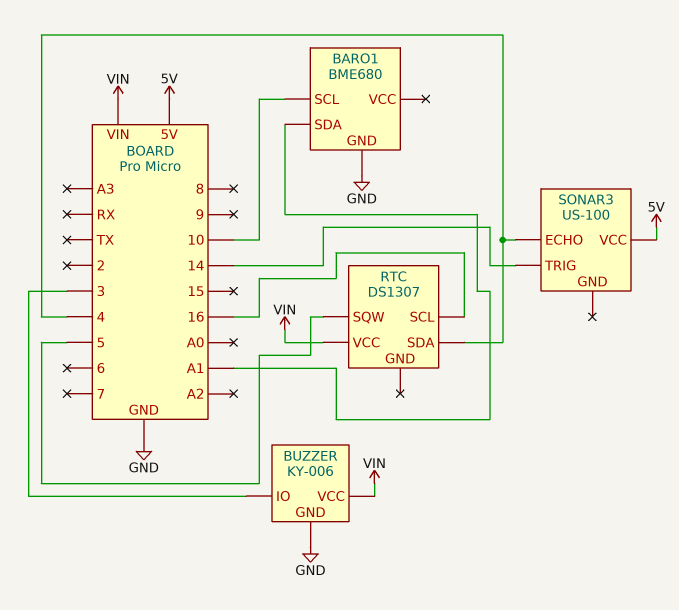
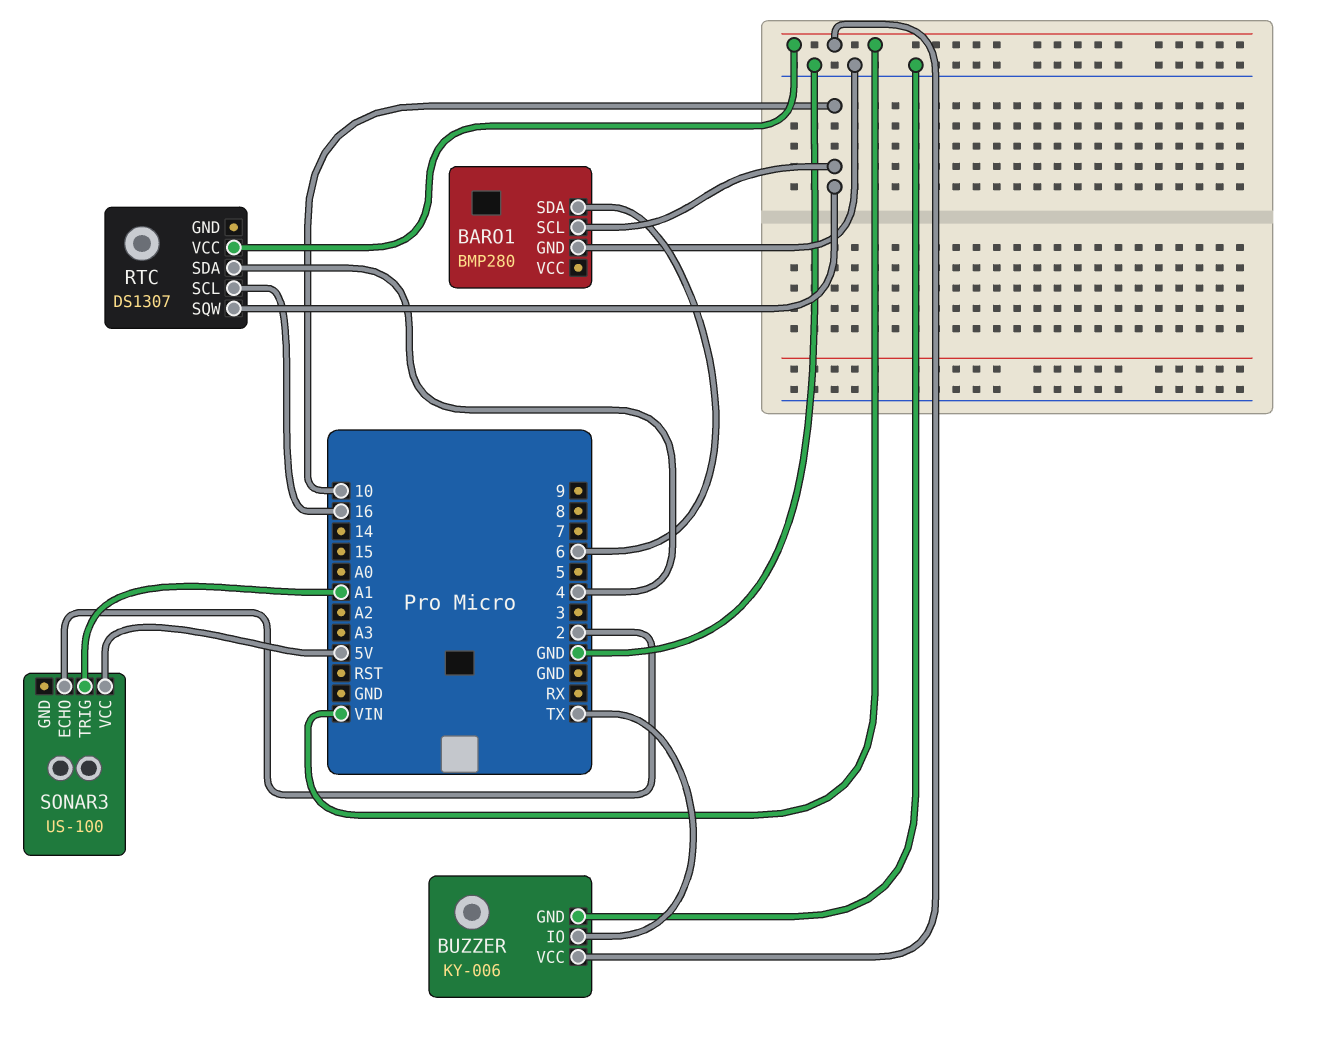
BARO1: BME680 -> BMP280
BARO1 pin SDA: A1 -> 6
BUZZER pin IO: 3 -> TX
RTC pin SQW: 5 -> 10
SONAR3 pin ECHO: 4 -> 2
SONAR3 pin TRIG: 14 -> A1

